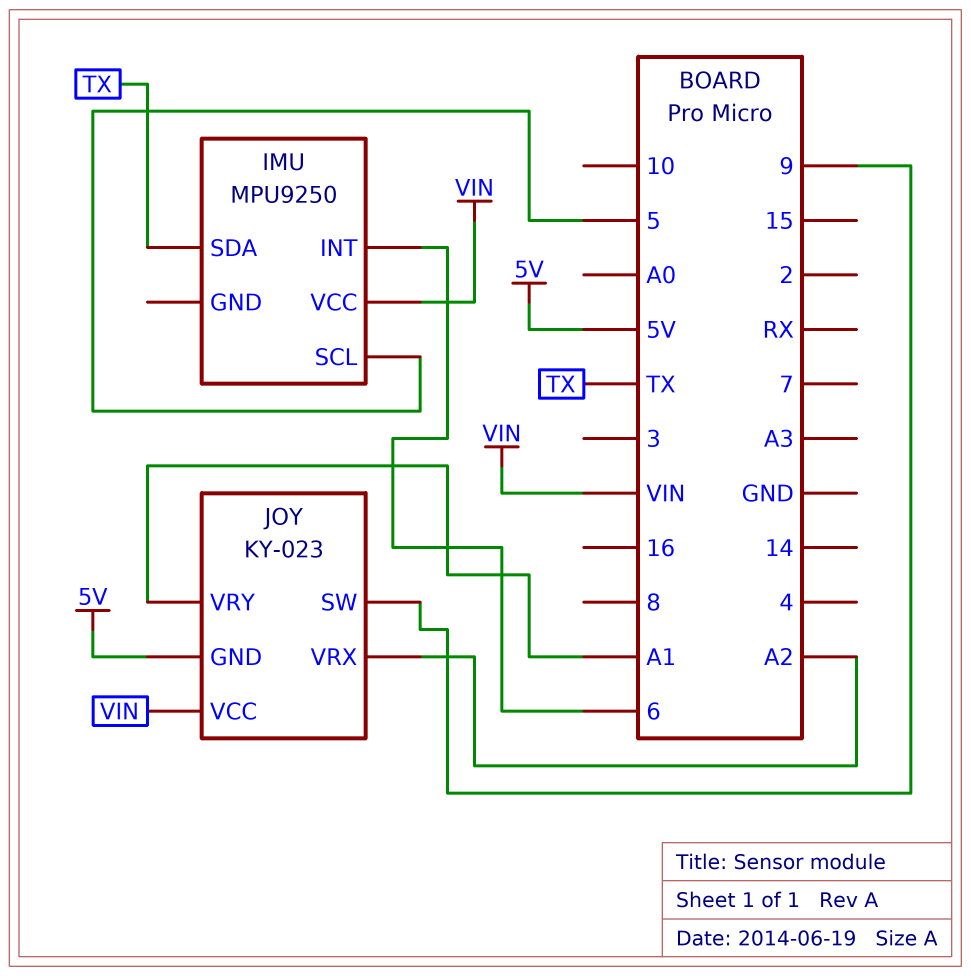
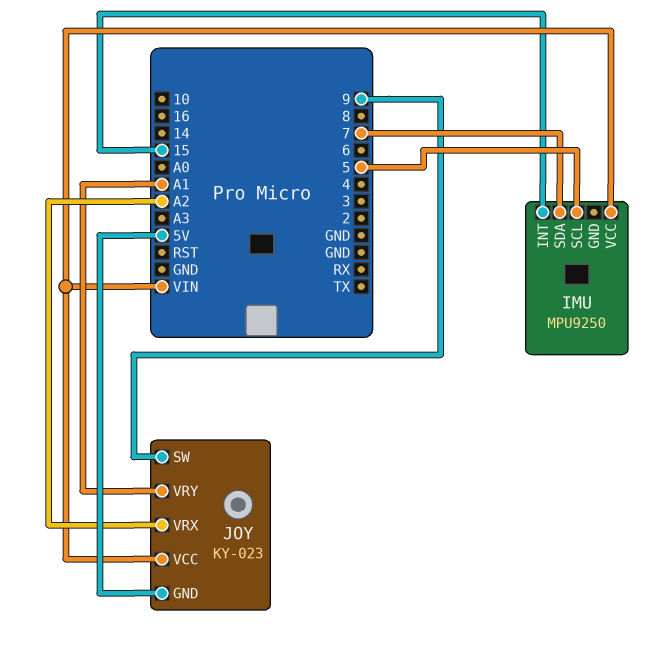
IMU pin INT: 6 -> 15
IMU pin SDA: TX -> 7

